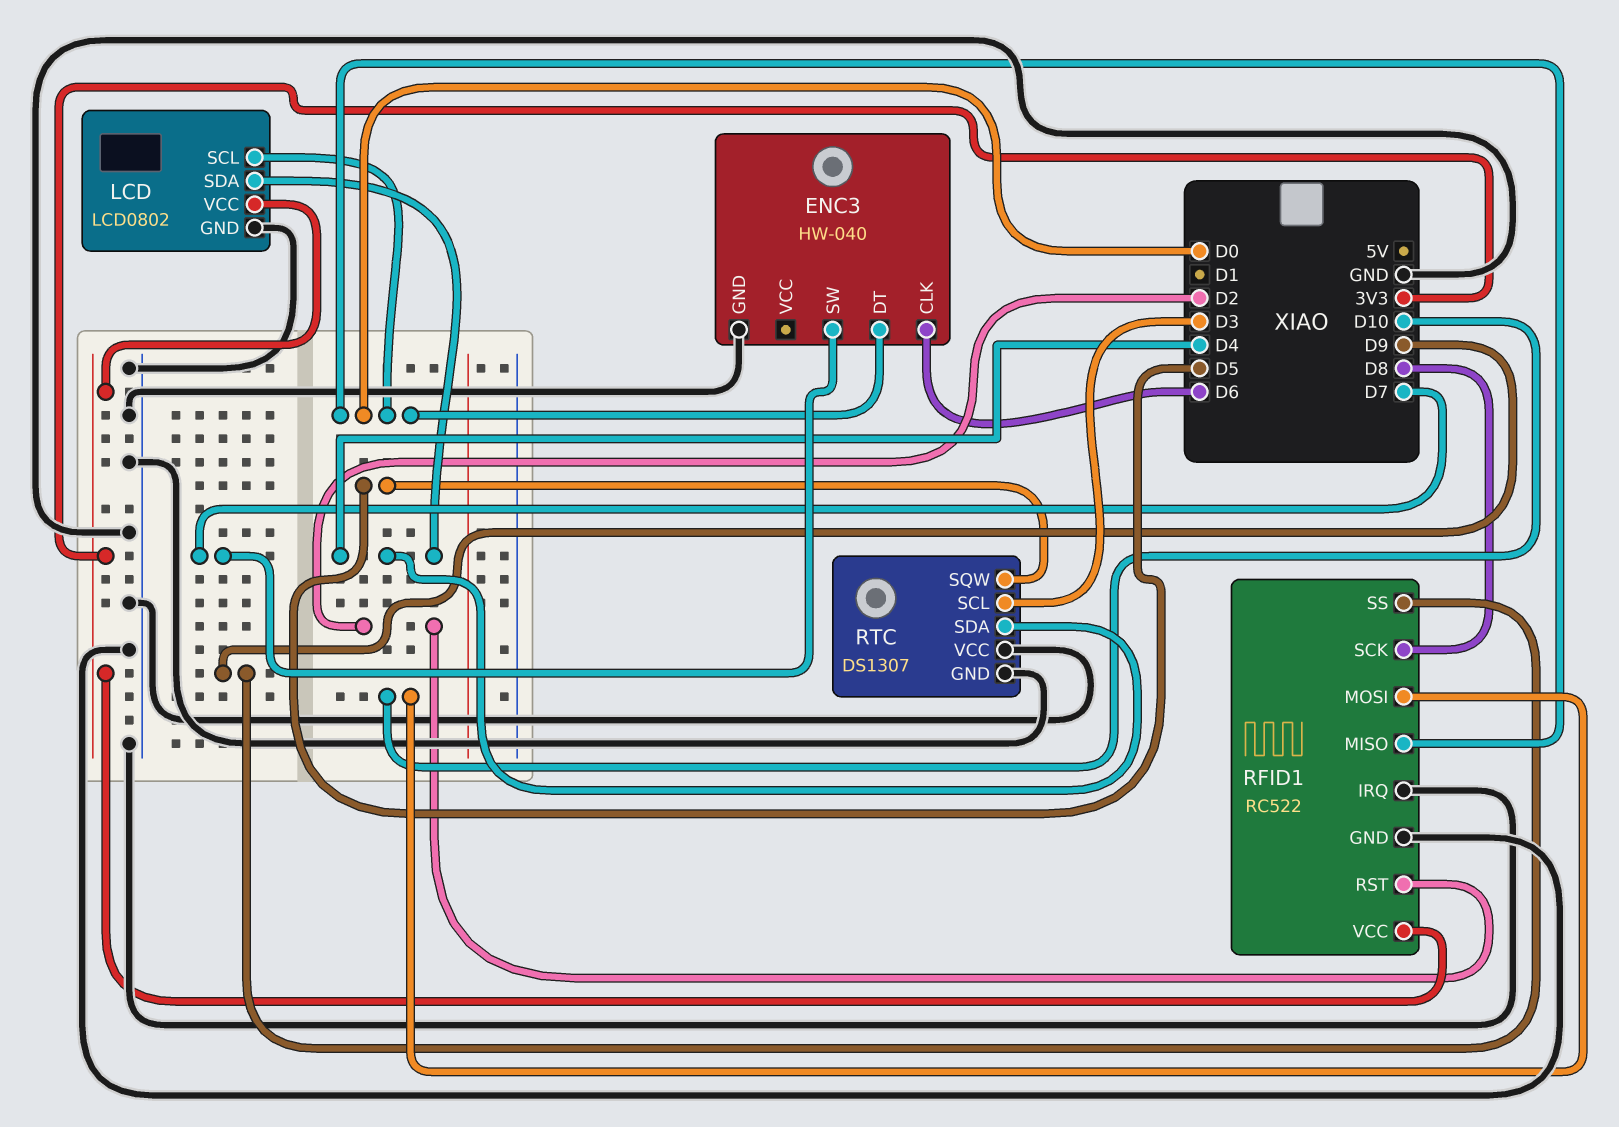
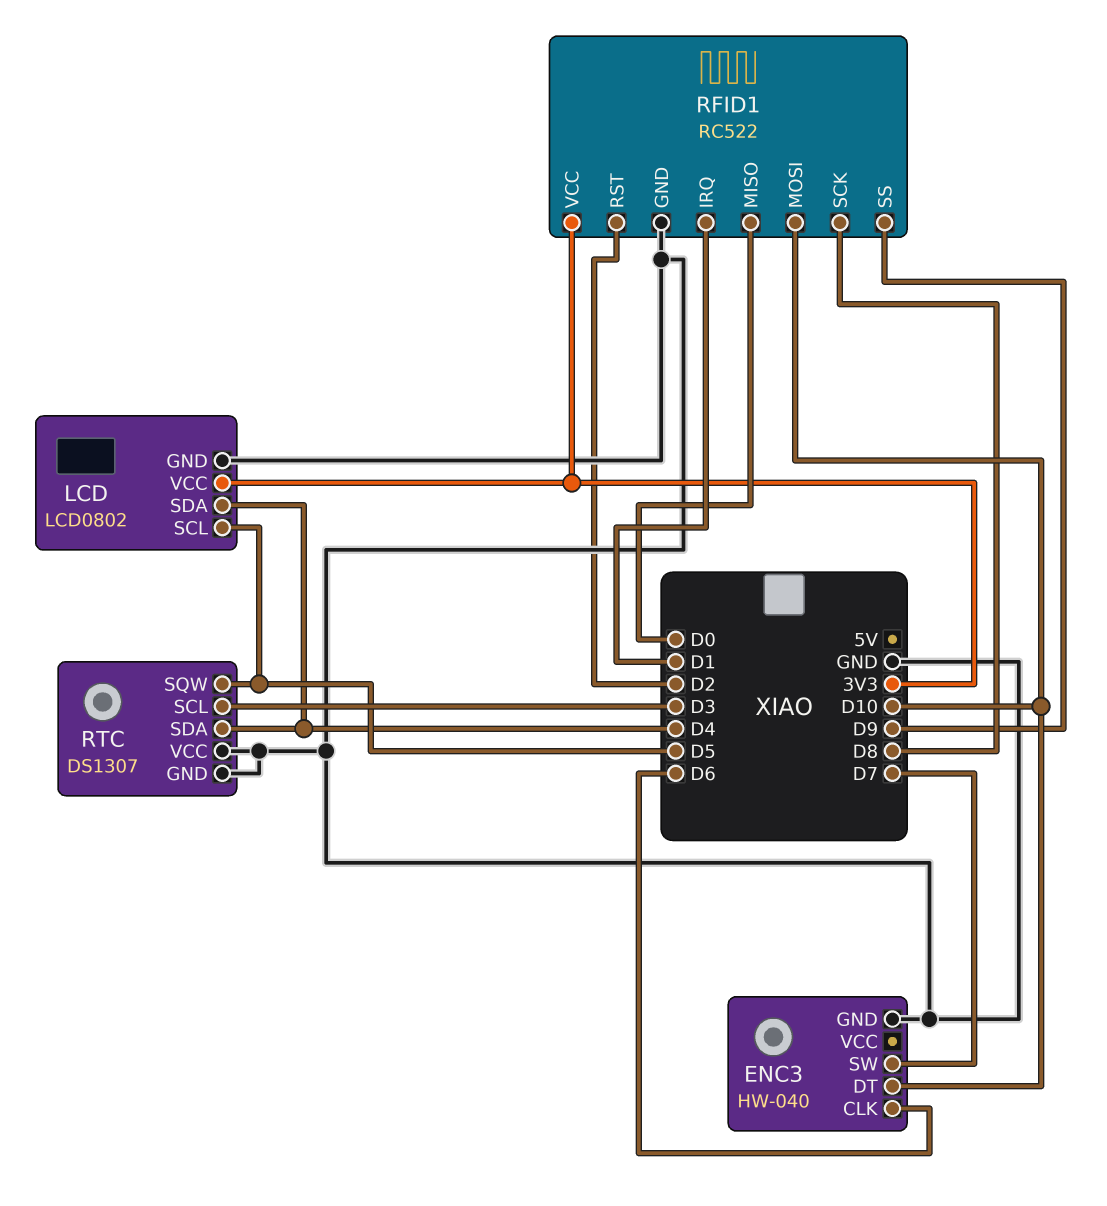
ENC3 pin DT: D0 -> D10
LCD pin SCL: D0 -> D5
RFID1 pin IRQ: GND -> D1

